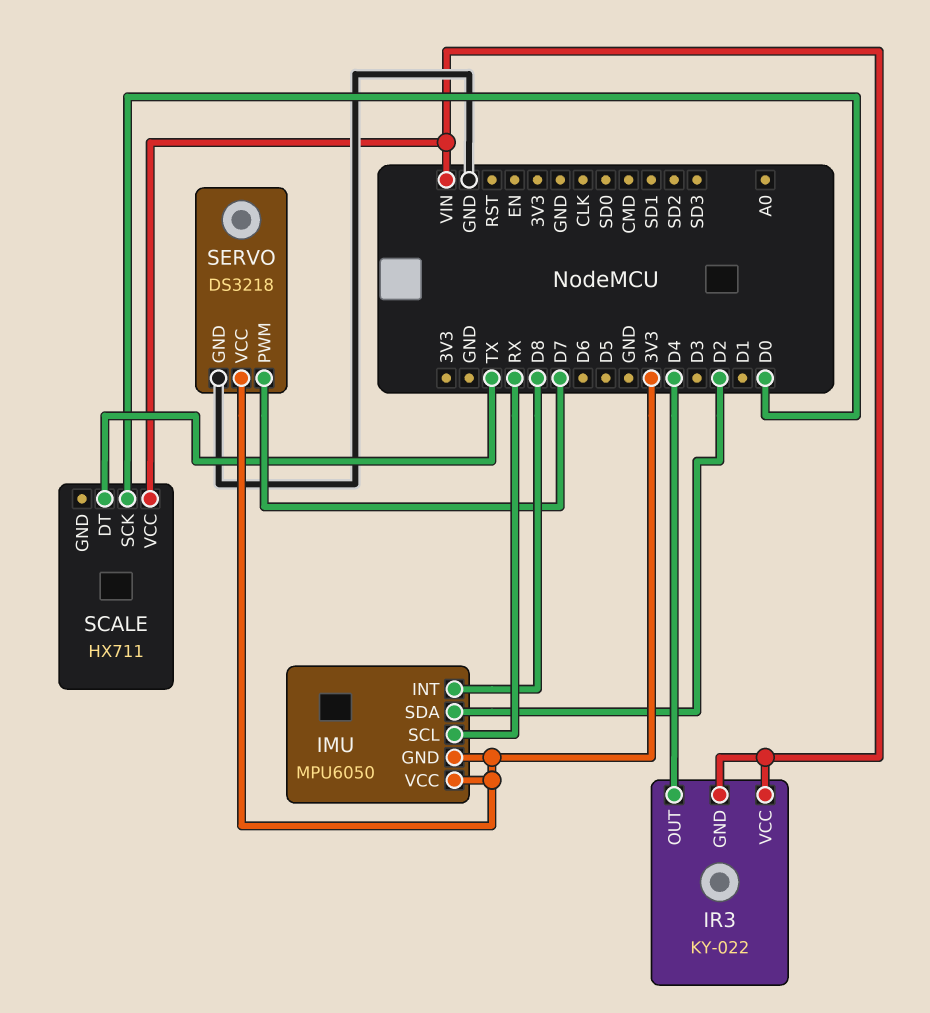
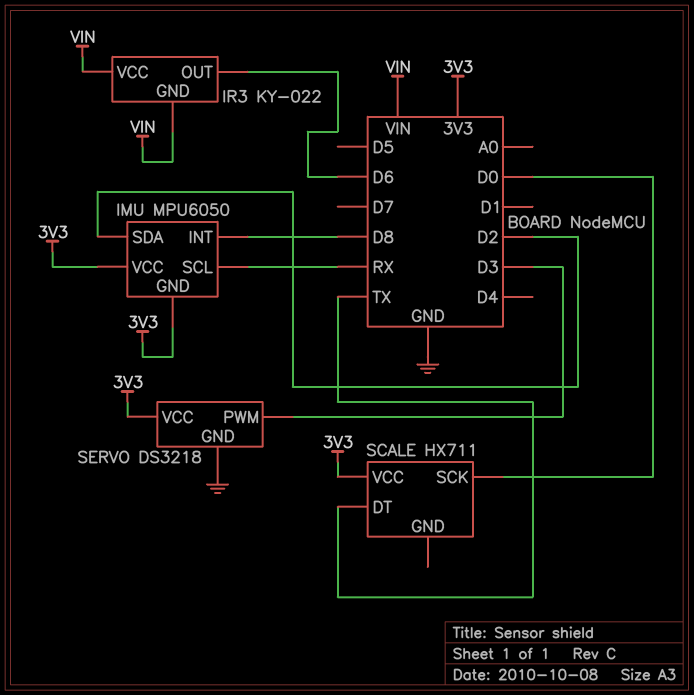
IR3 pin OUT: D4 -> D6
SCALE pin VCC: VIN -> 3V3
SERVO pin PWM: D7 -> D3

